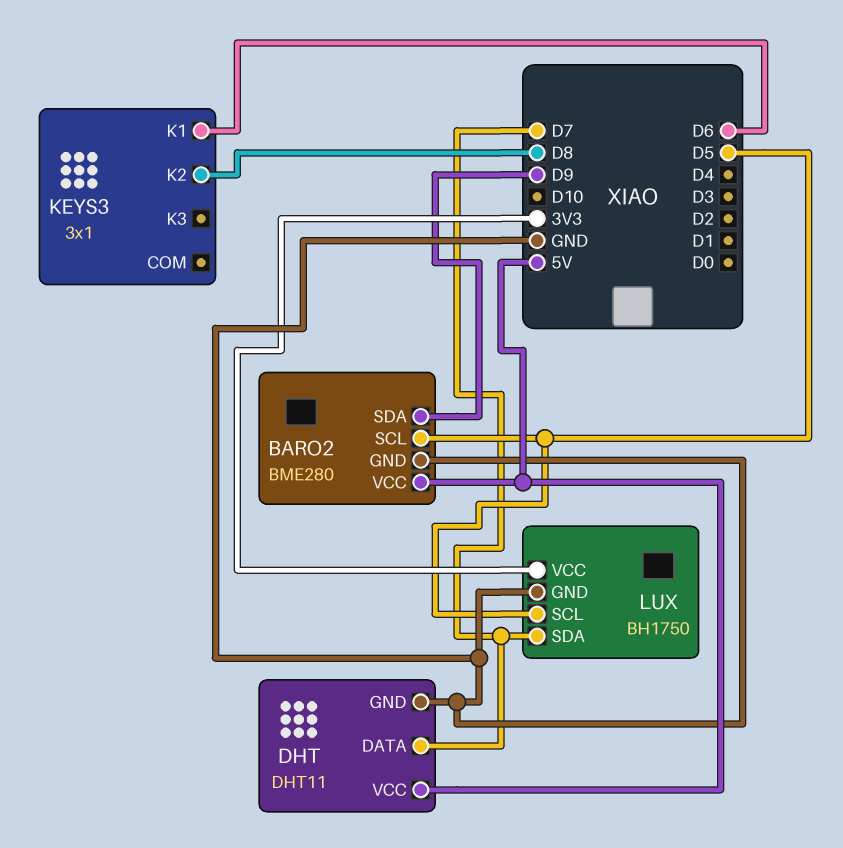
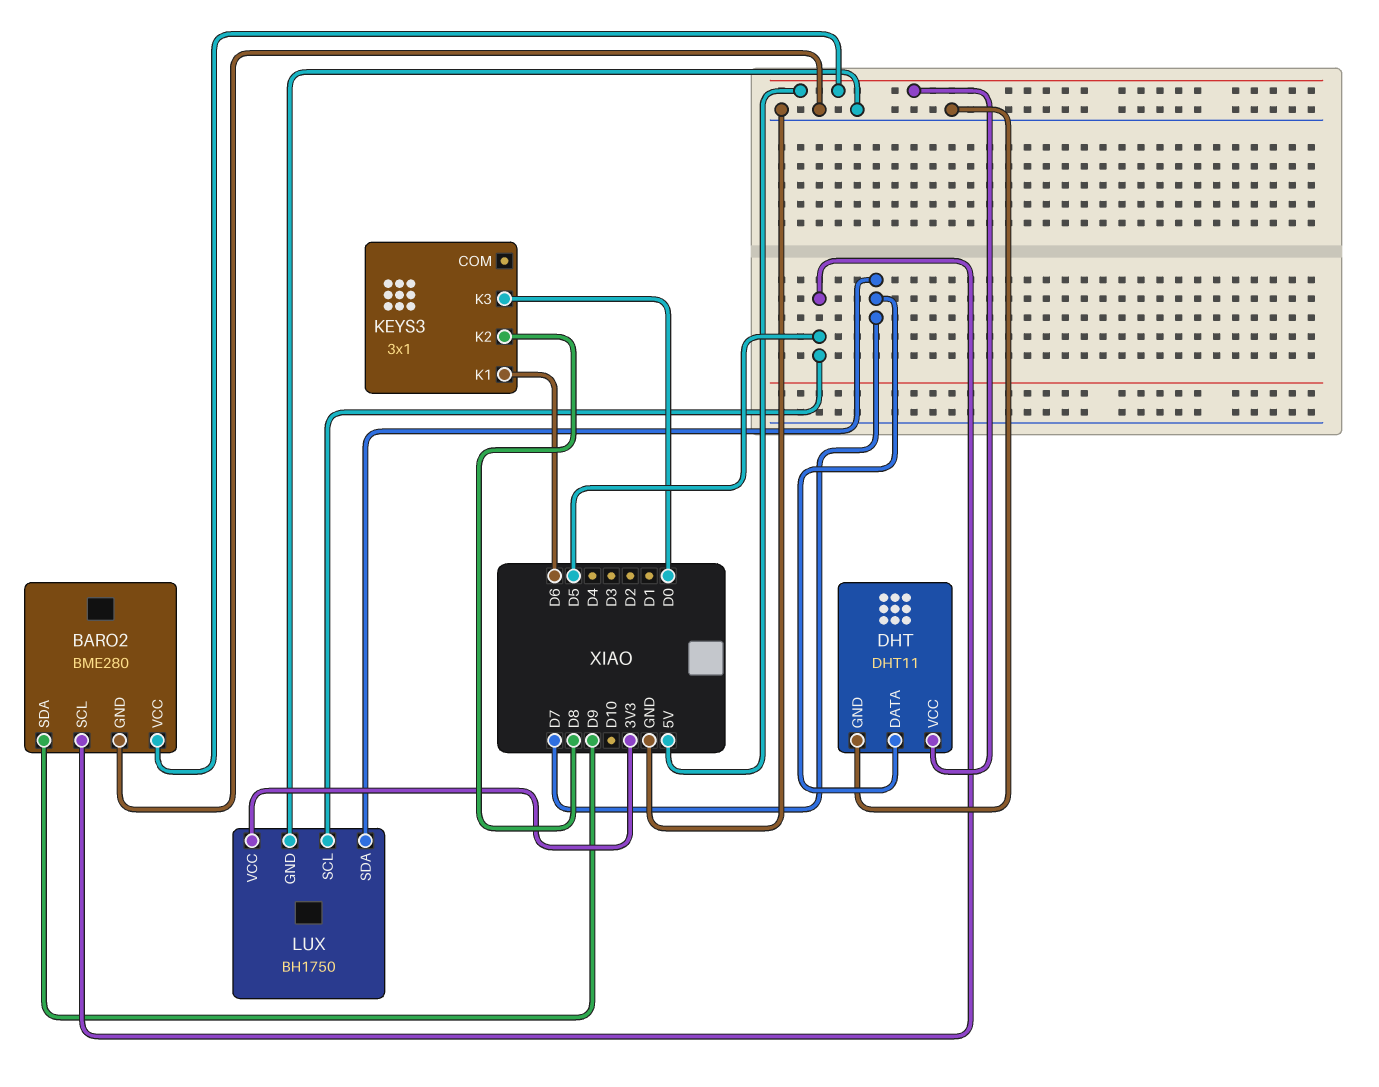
KEYS3 pin K3: none -> D0

